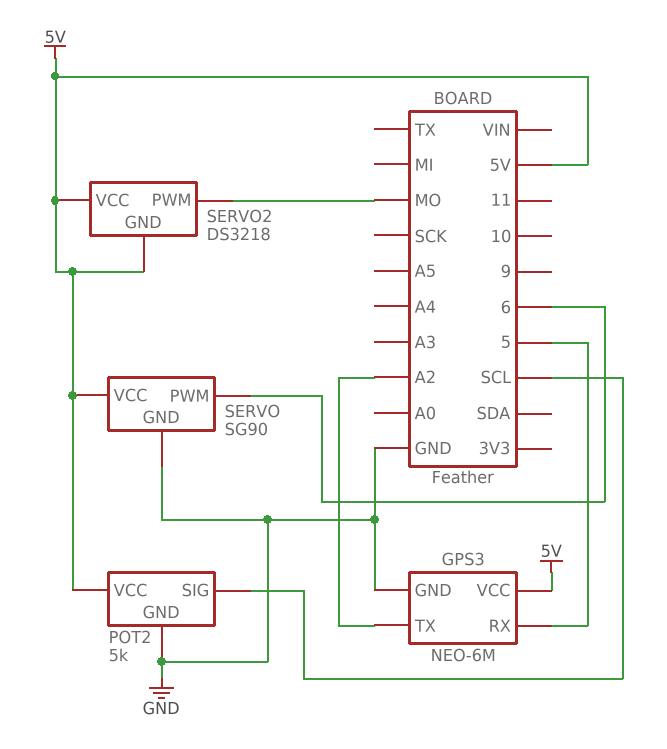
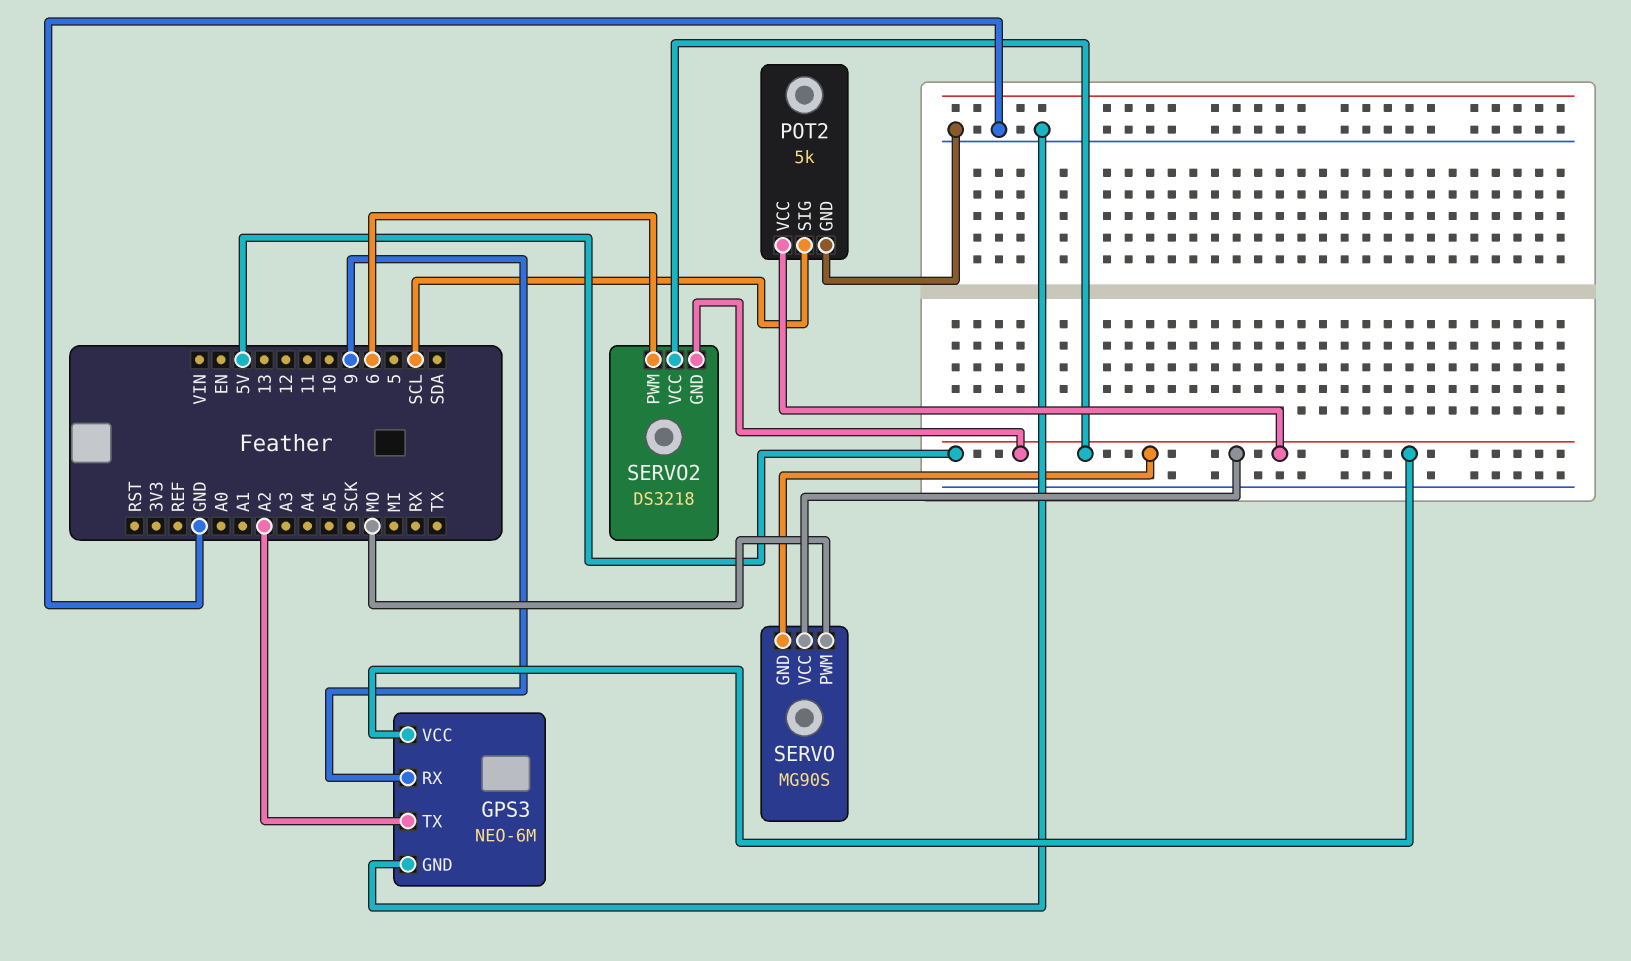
GPS3 pin RX: 5 -> 9
SERVO: SG90 -> MG90S
SERVO pin GND: GND -> 5V
SERVO pin PWM: 6 -> MO
SERVO2 pin PWM: MO -> 6

